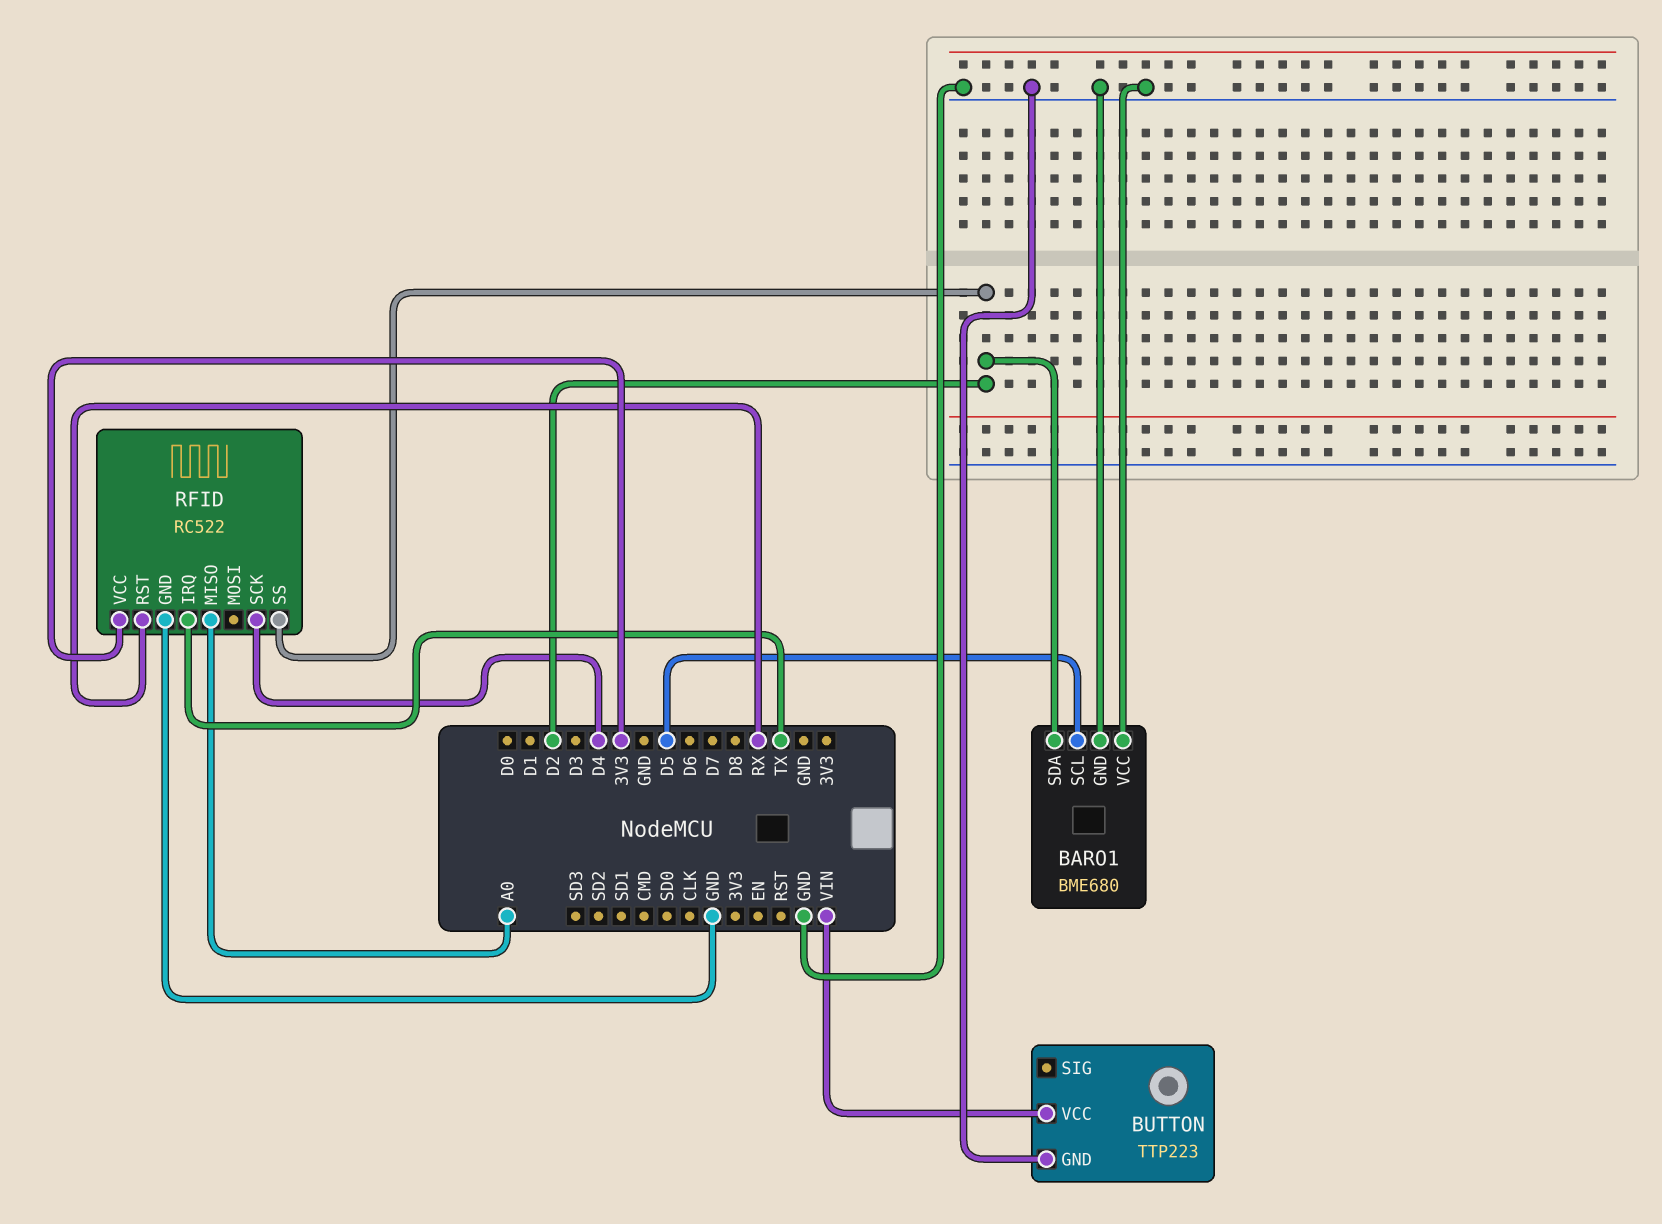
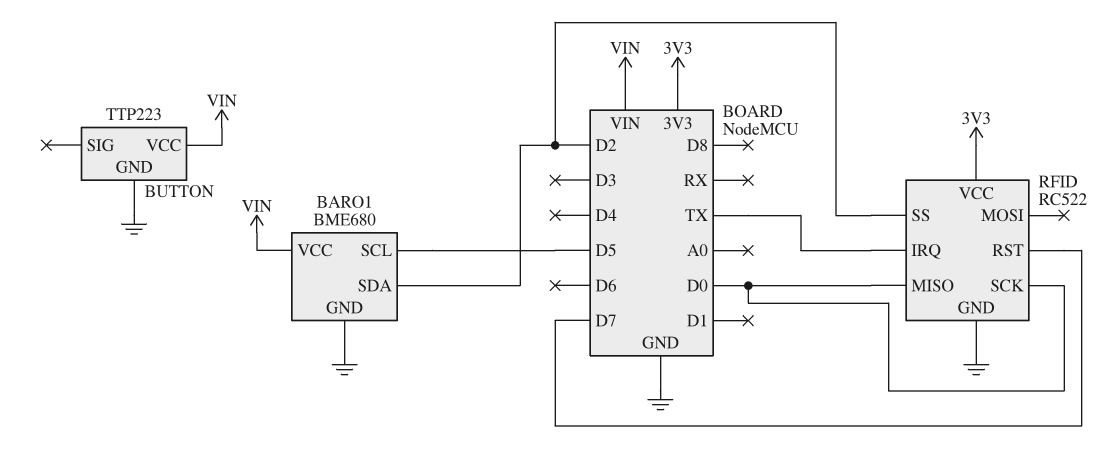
BARO1 pin VCC: GND -> VIN
RFID pin MISO: A0 -> D0
RFID pin RST: RX -> D7
RFID pin SCK: D4 -> D0

